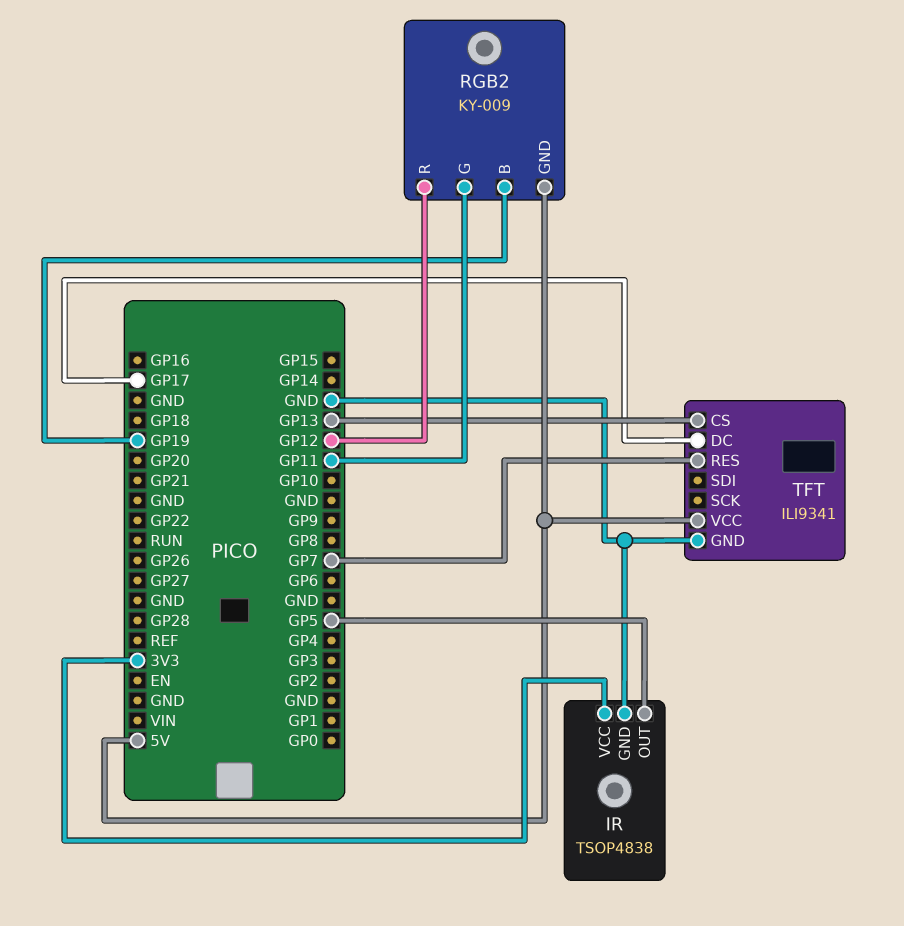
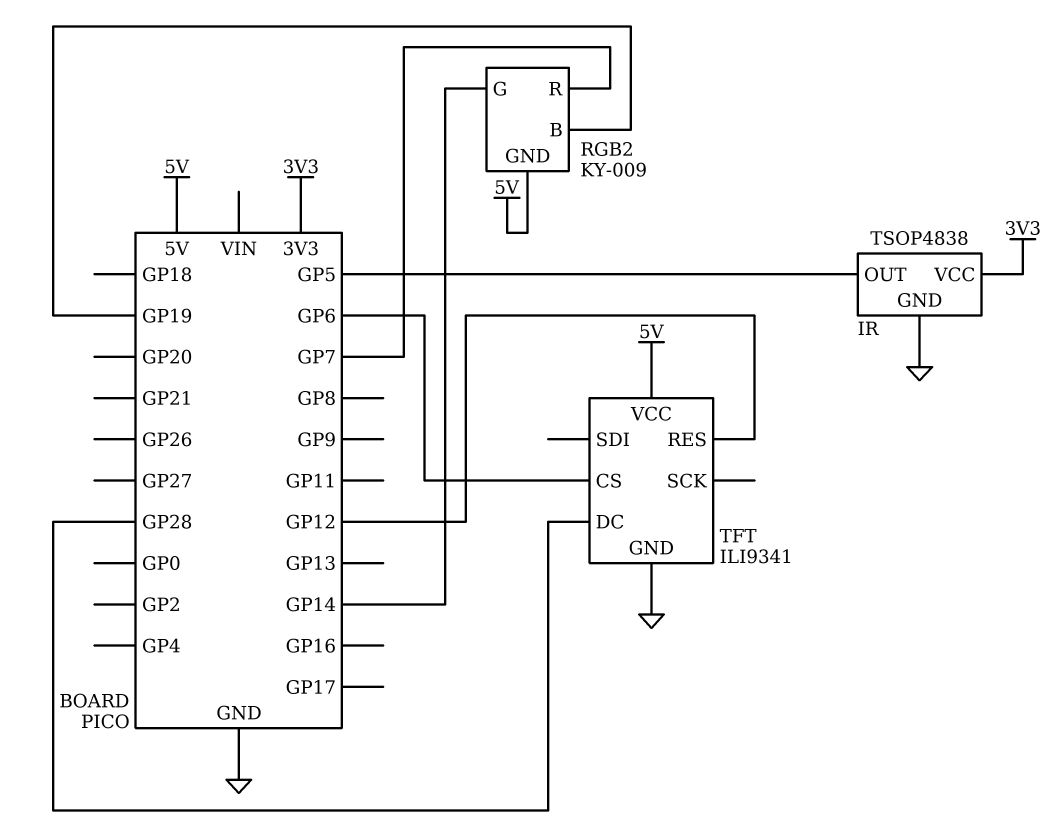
RGB2 pin G: GP11 -> GP14
RGB2 pin R: GP12 -> GP7
TFT pin CS: GP13 -> GP6
TFT pin DC: GP17 -> GP28
TFT pin RES: GP7 -> GP12

